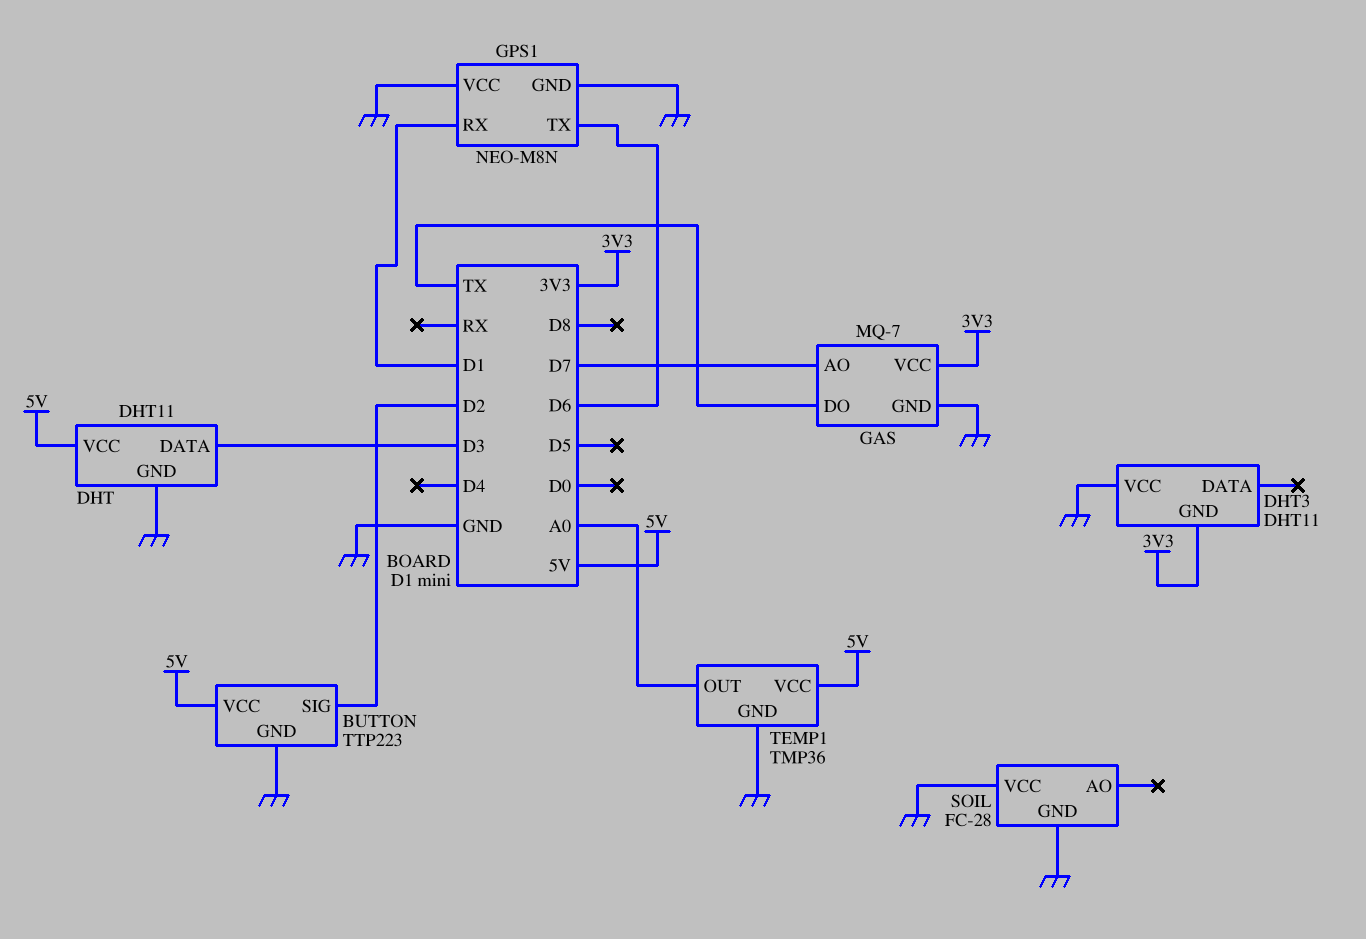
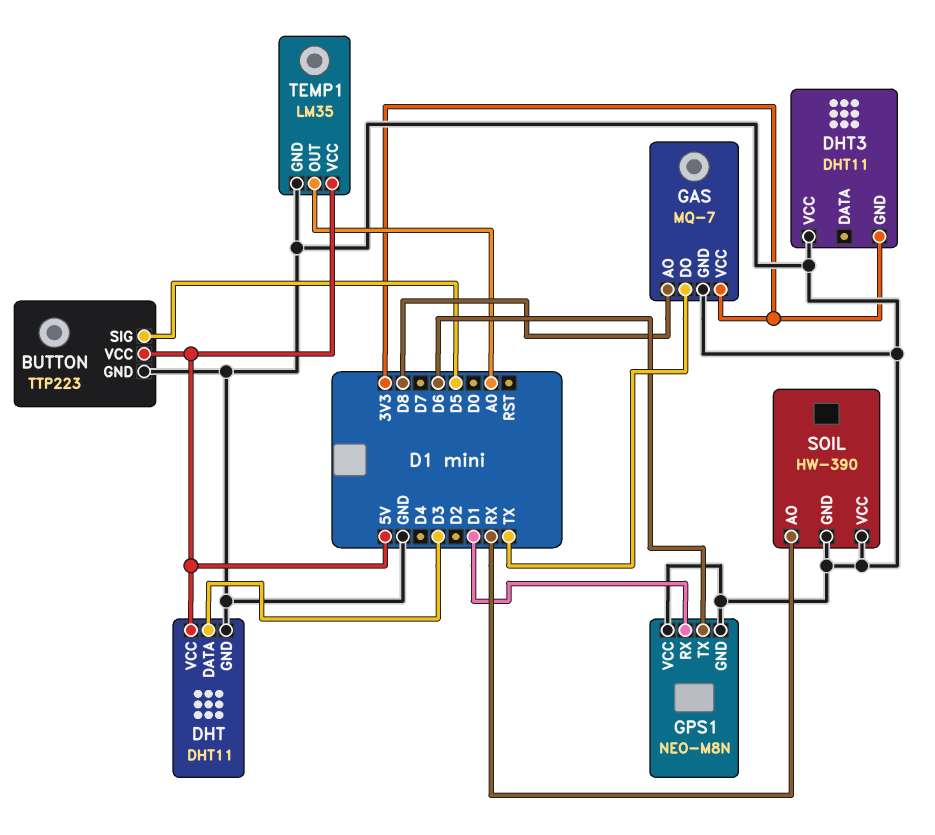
BUTTON pin SIG: D2 -> D5
GAS pin AO: D7 -> D8
SOIL: FC-28 -> HW-390
SOIL pin AO: none -> RX
TEMP1: TMP36 -> LM35

